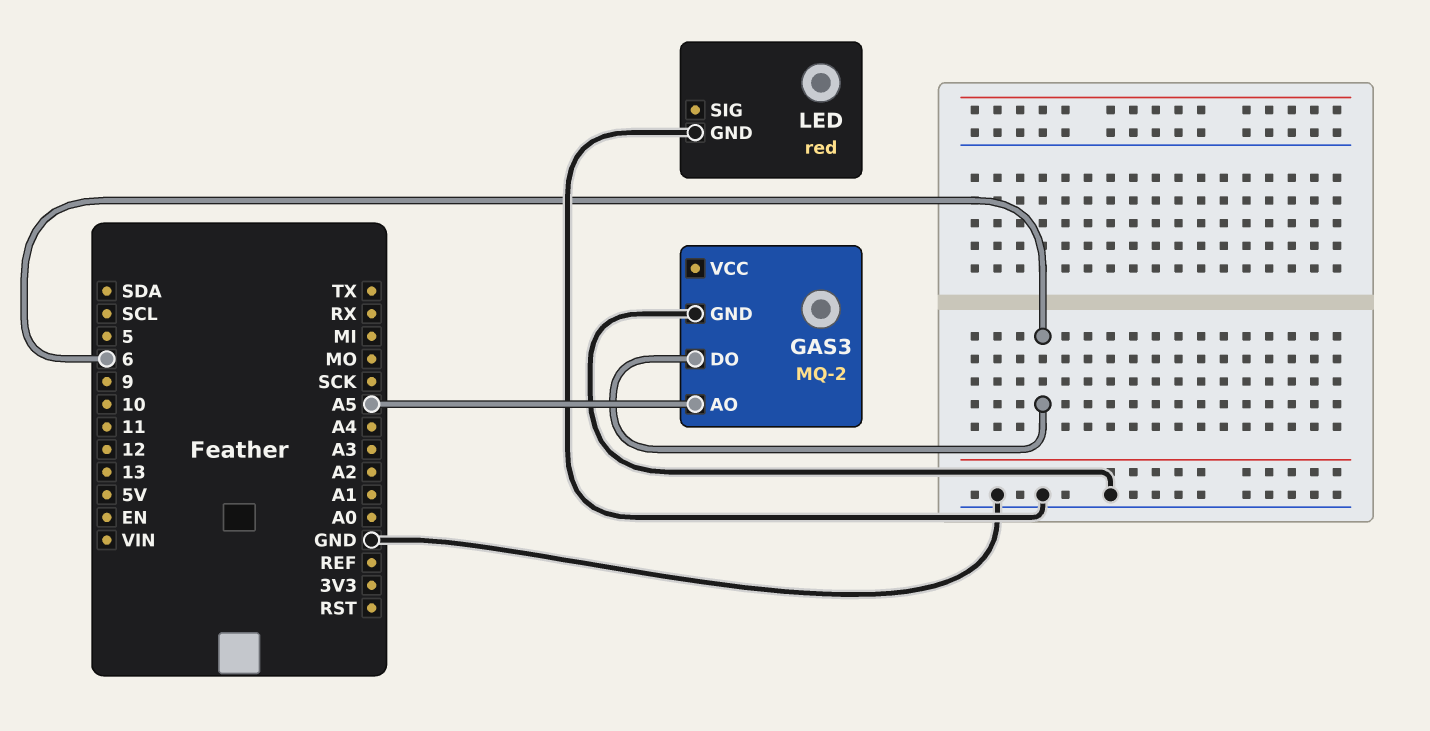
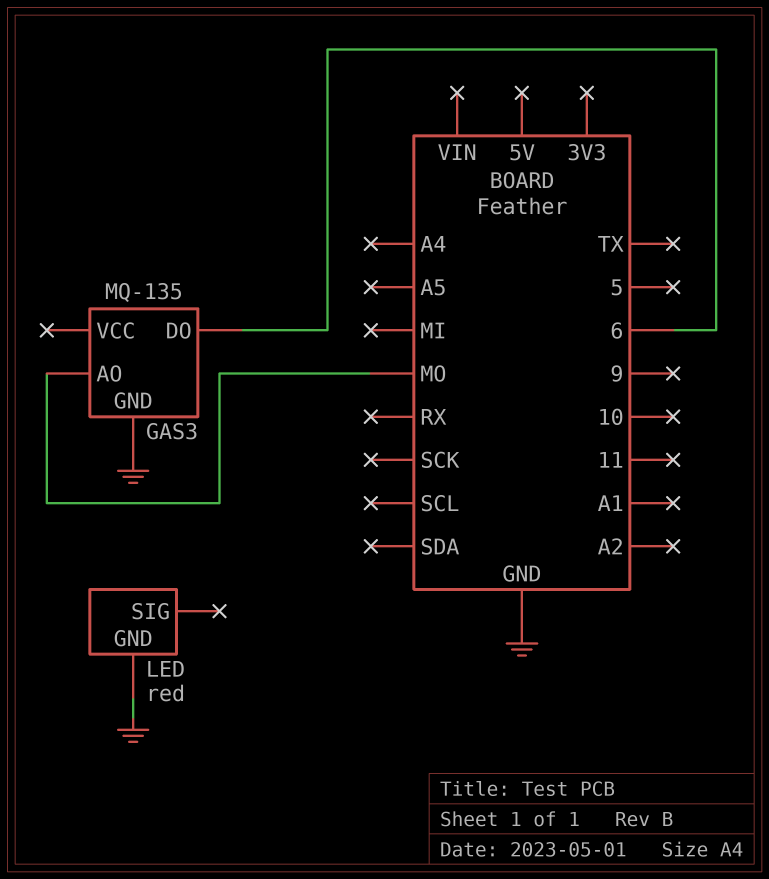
GAS3: MQ-2 -> MQ-135
GAS3 pin AO: A5 -> MO

